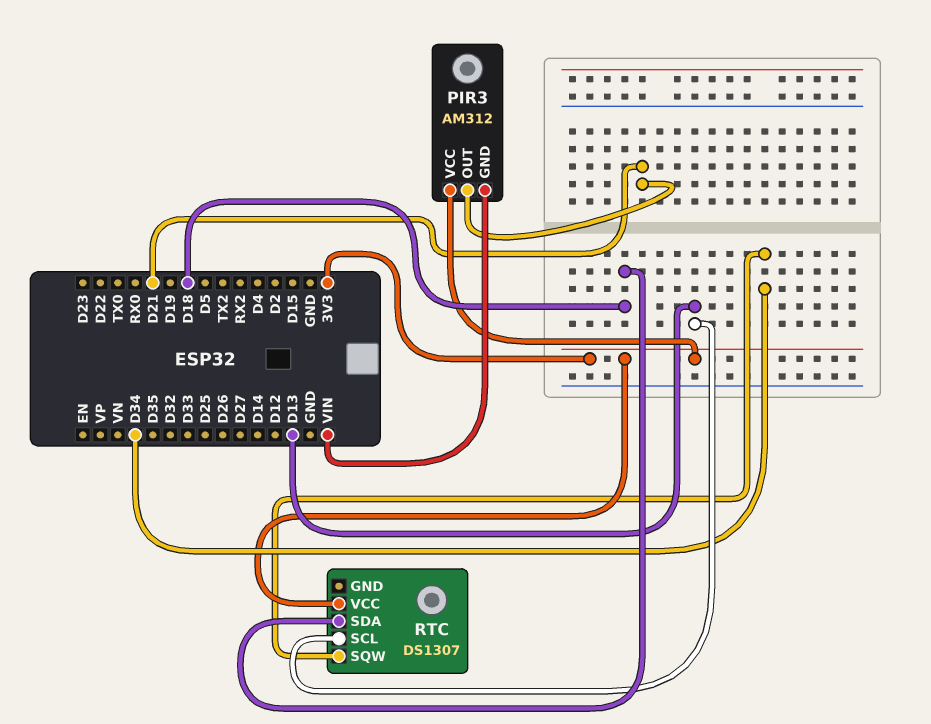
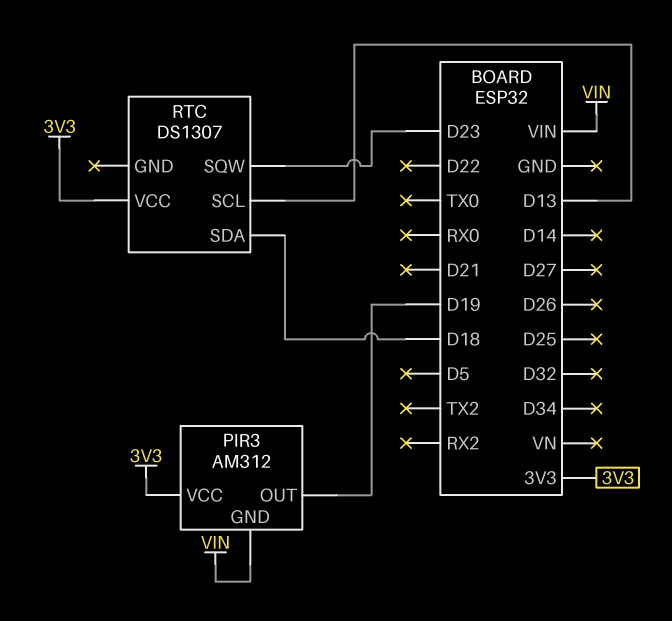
PIR3 pin OUT: D21 -> D19
RTC pin SQW: D34 -> D23

